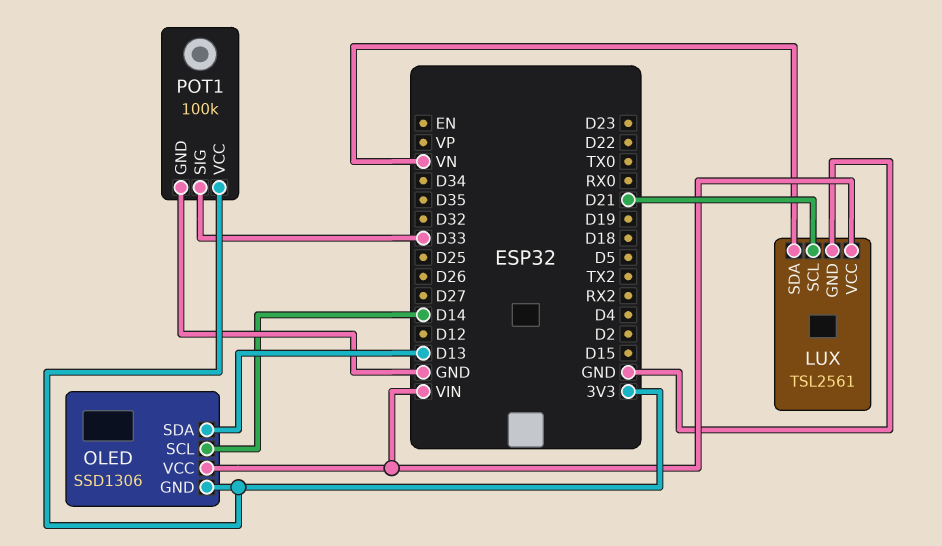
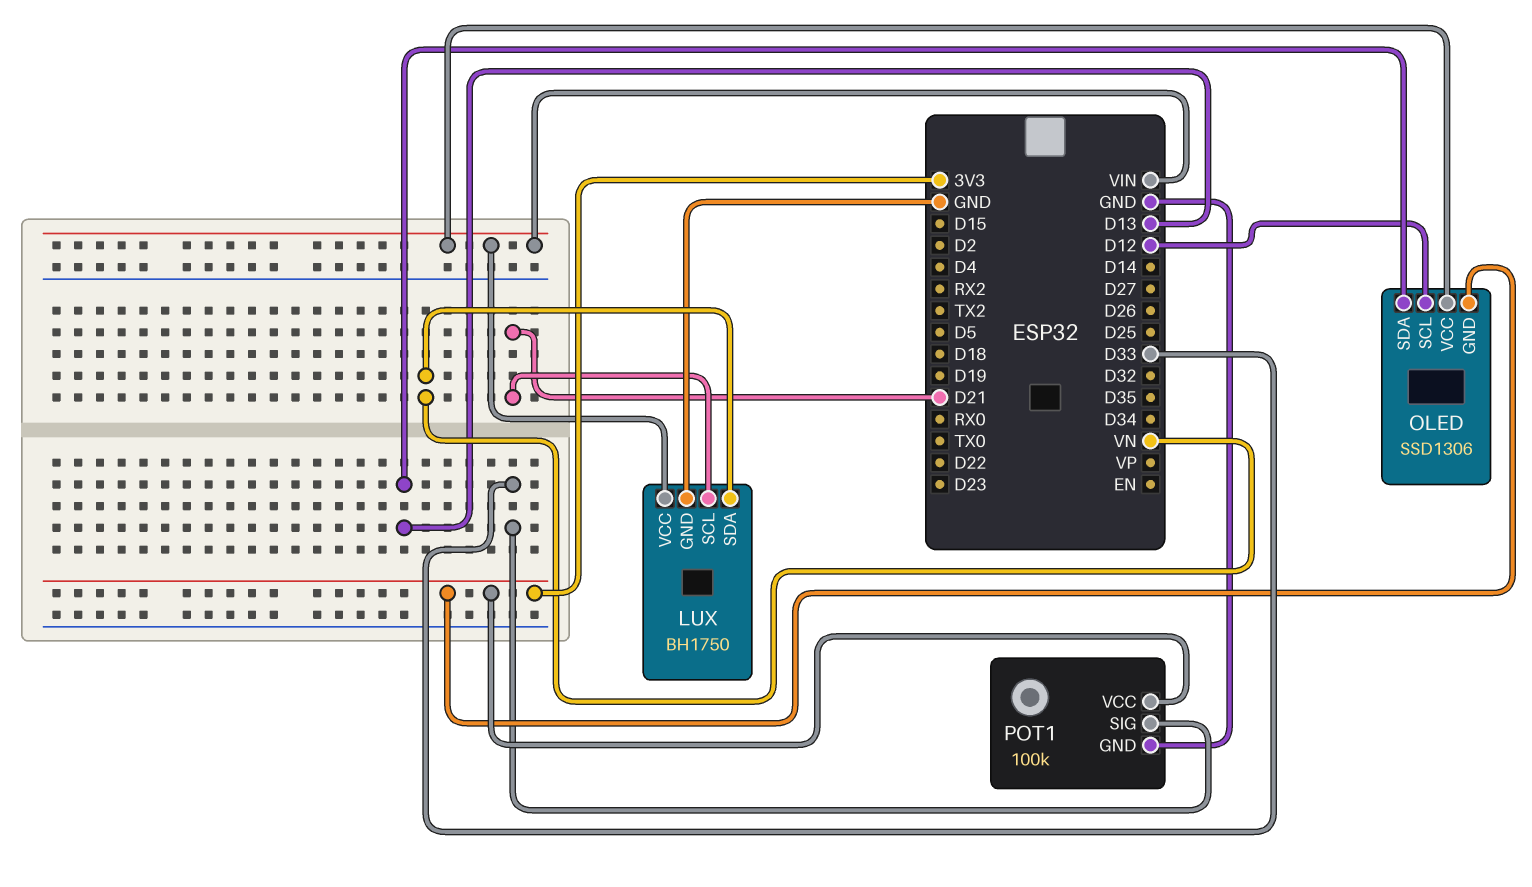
LUX: TSL2561 -> BH1750
OLED pin SCL: D14 -> D12

